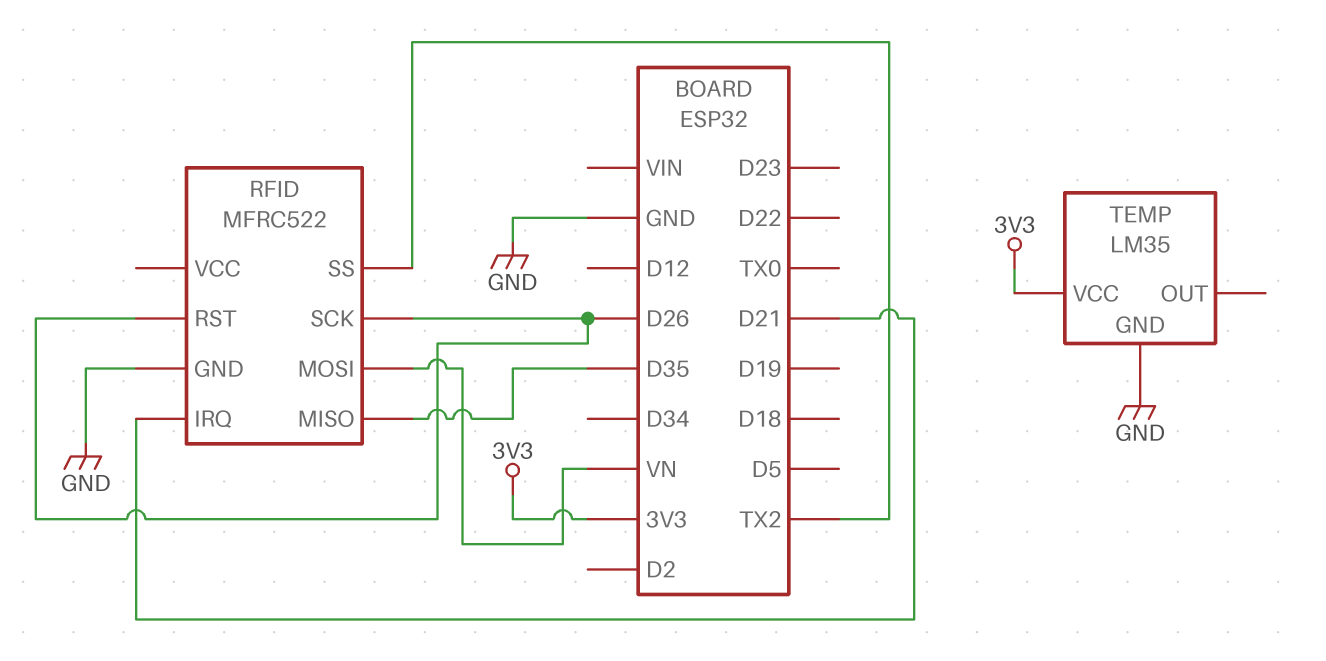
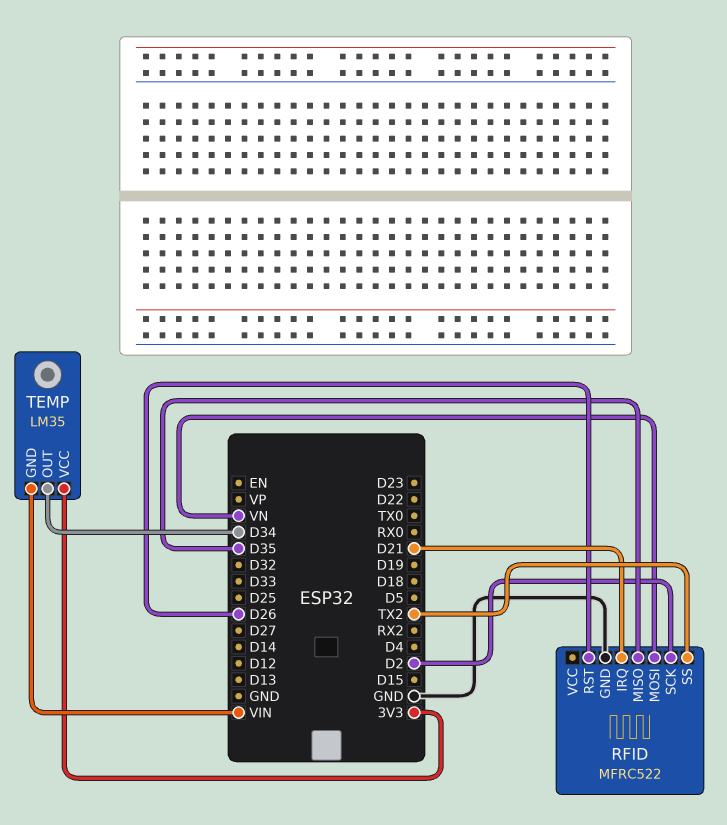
RFID pin SCK: D26 -> D2
TEMP pin GND: GND -> VIN
TEMP pin OUT: none -> D34

